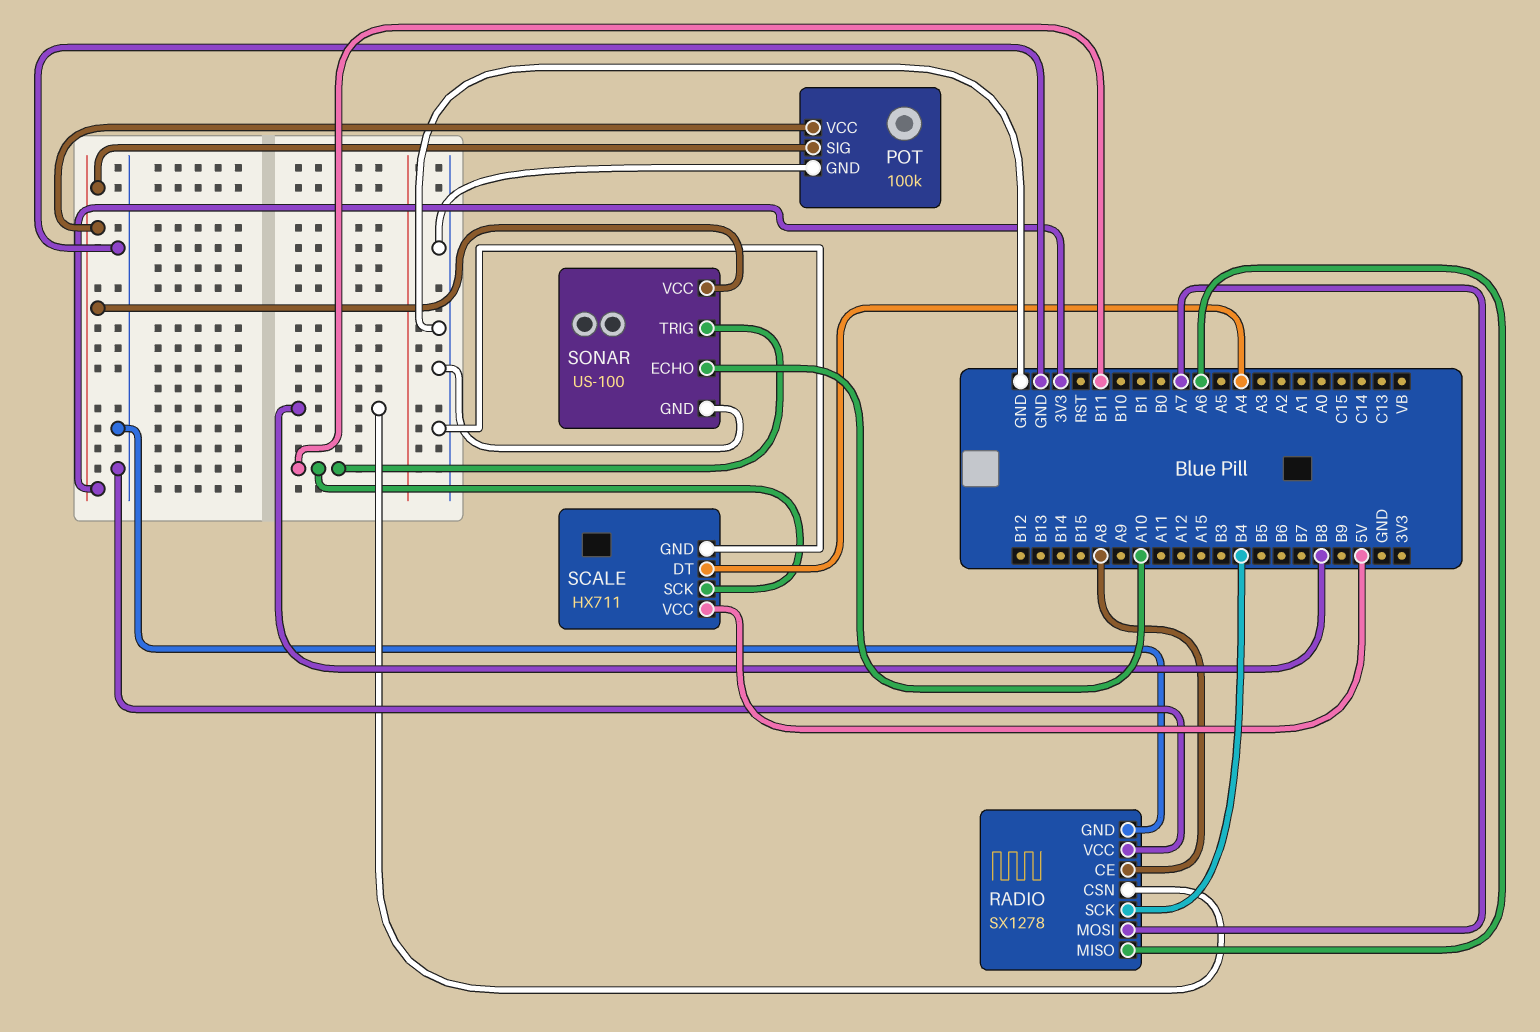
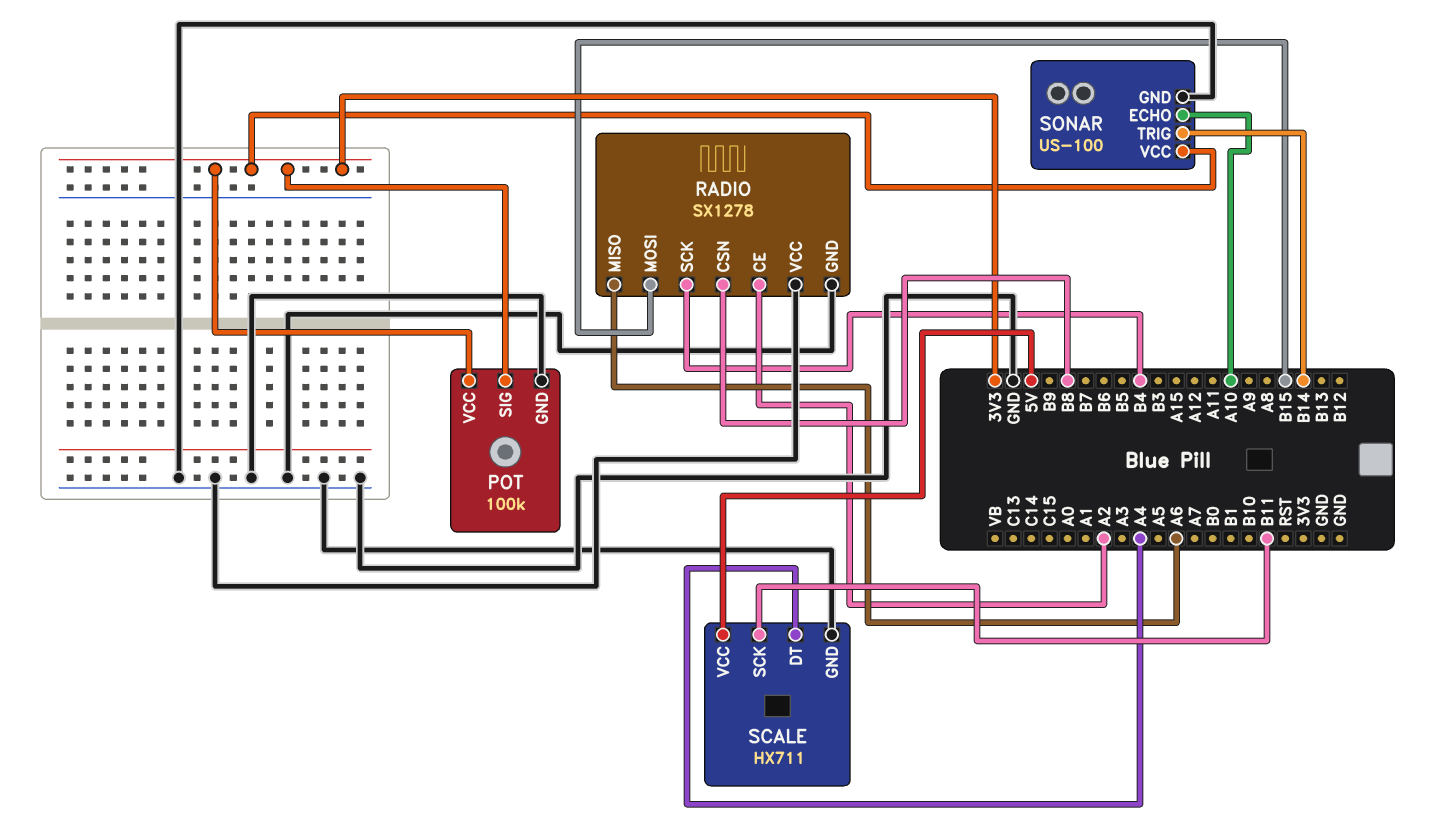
RADIO pin CE: A8 -> A2
RADIO pin MOSI: A7 -> B15
SONAR pin TRIG: B11 -> B14

